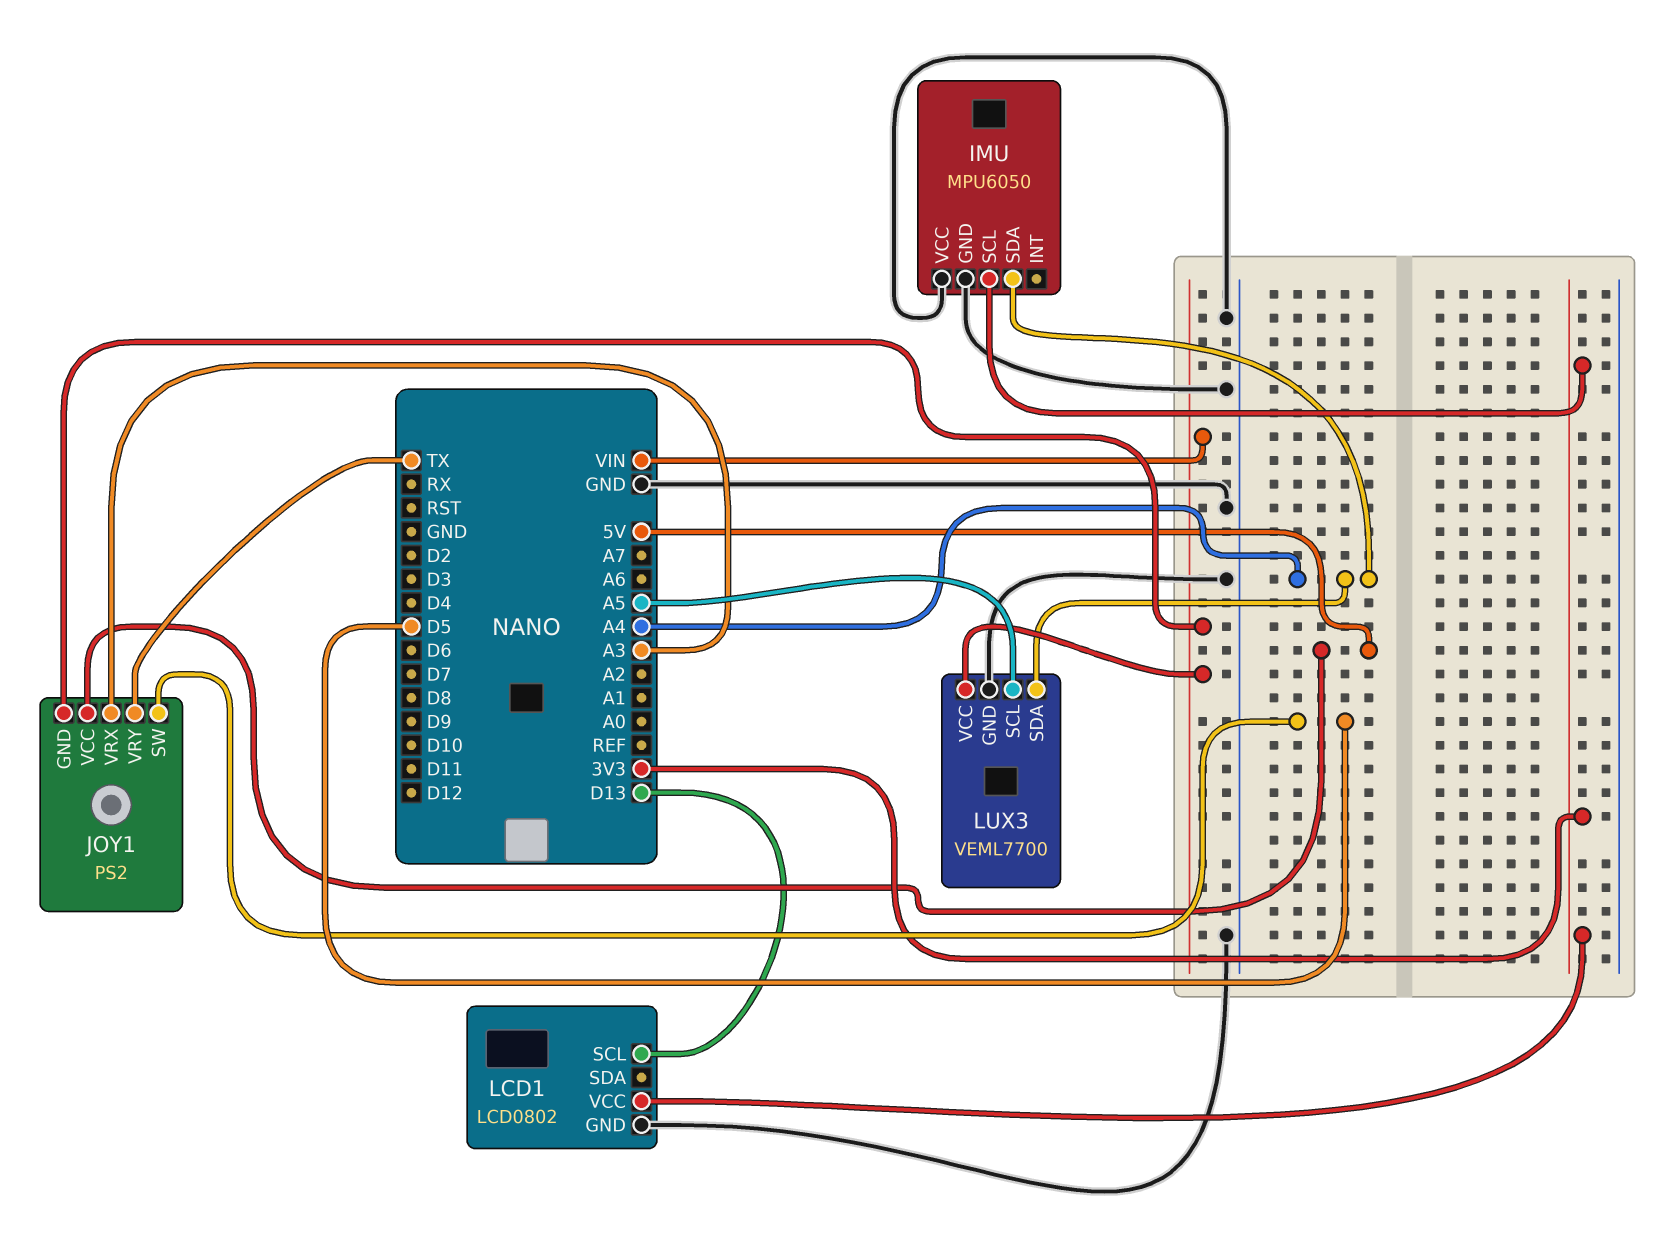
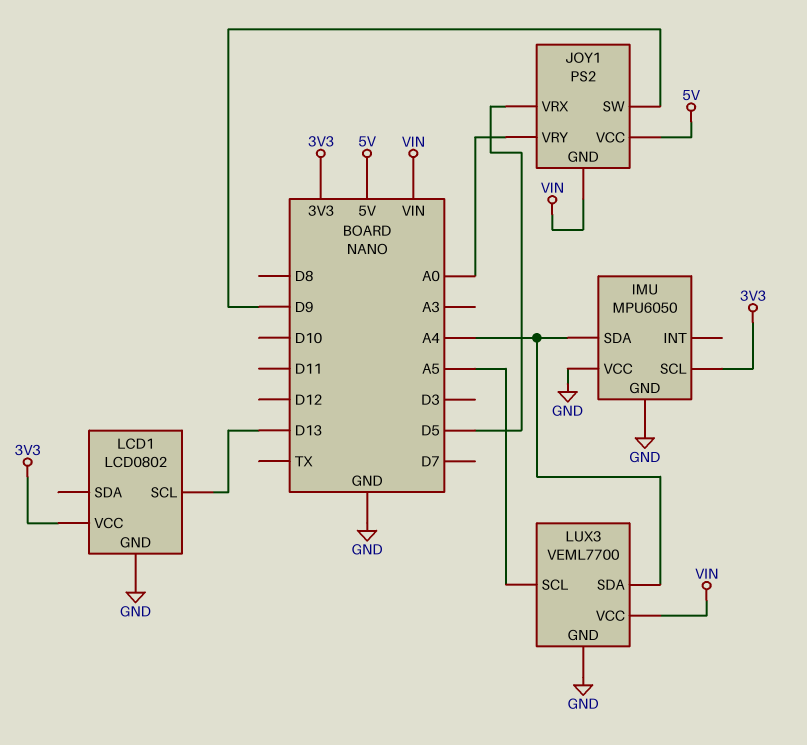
JOY1 pin SW: D5 -> D9
JOY1 pin VRX: A3 -> D5
JOY1 pin VRY: TX -> A0

